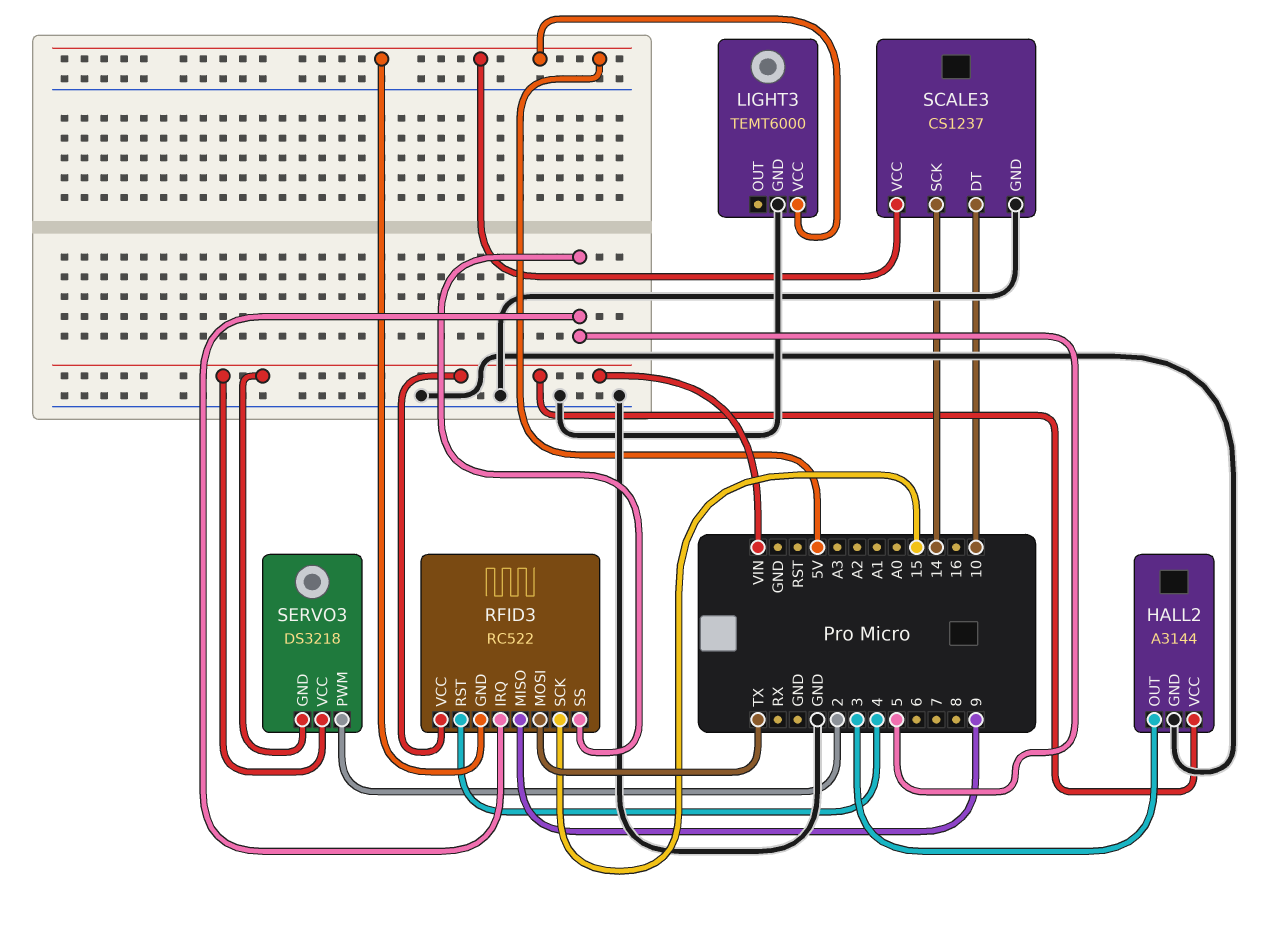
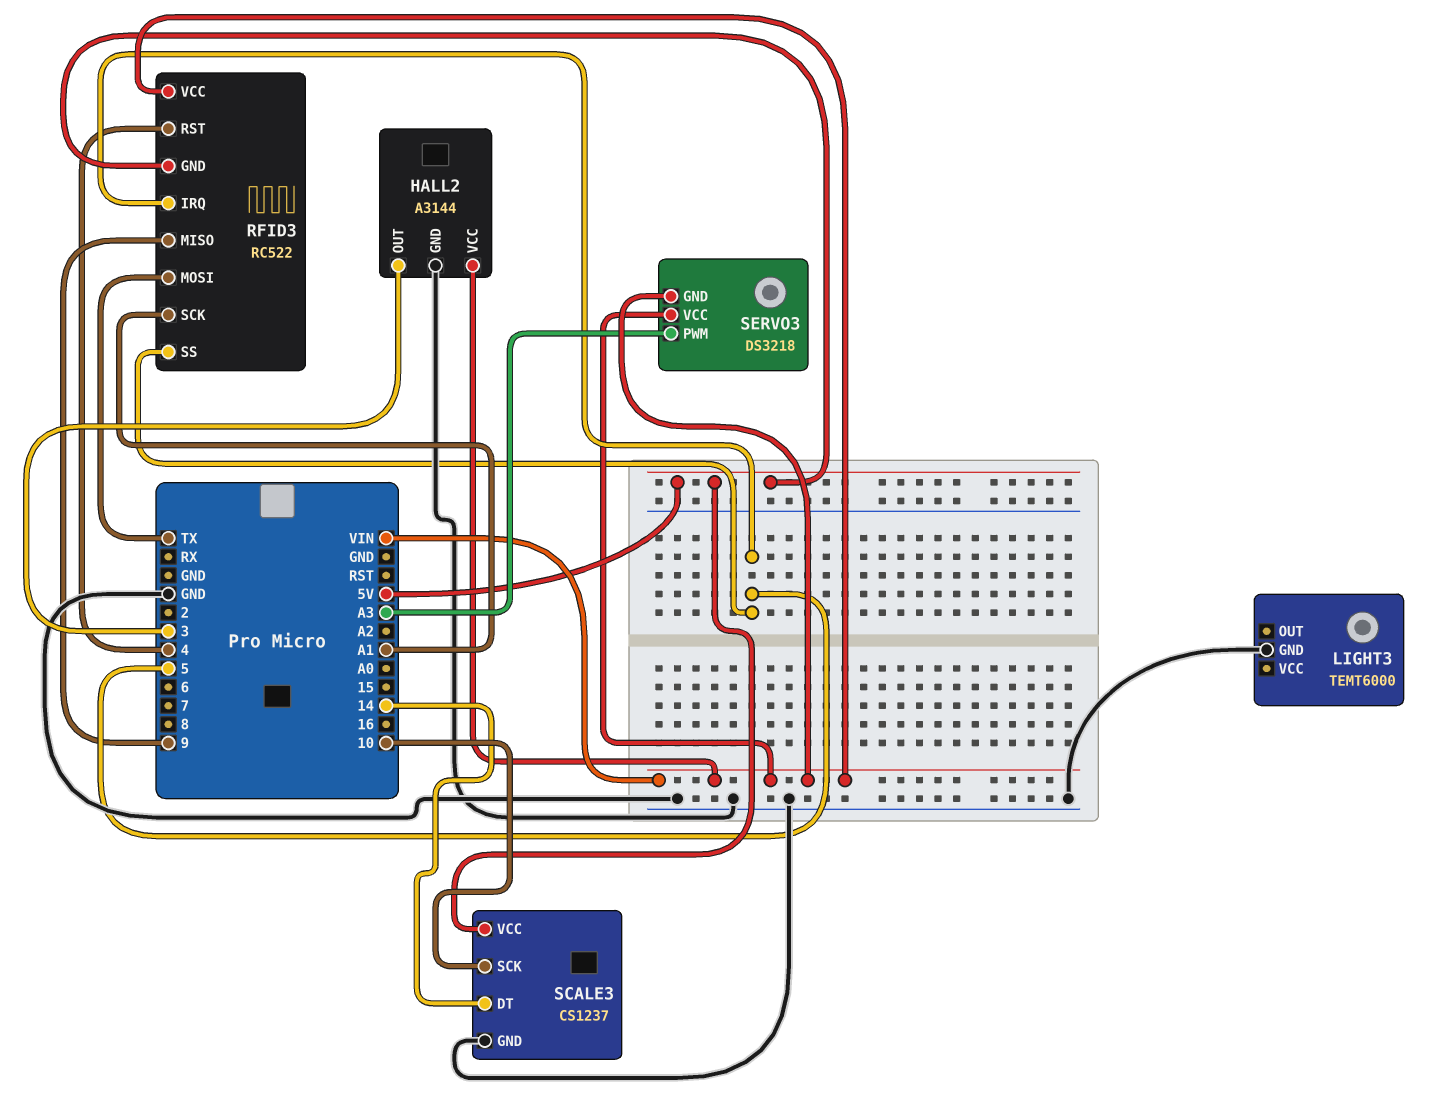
LIGHT3 pin VCC: 5V -> none
RFID3 pin SCK: 15 -> A1
SCALE3 pin DT: 10 -> 14
SCALE3 pin SCK: 14 -> 10
SERVO3 pin PWM: 2 -> A3

